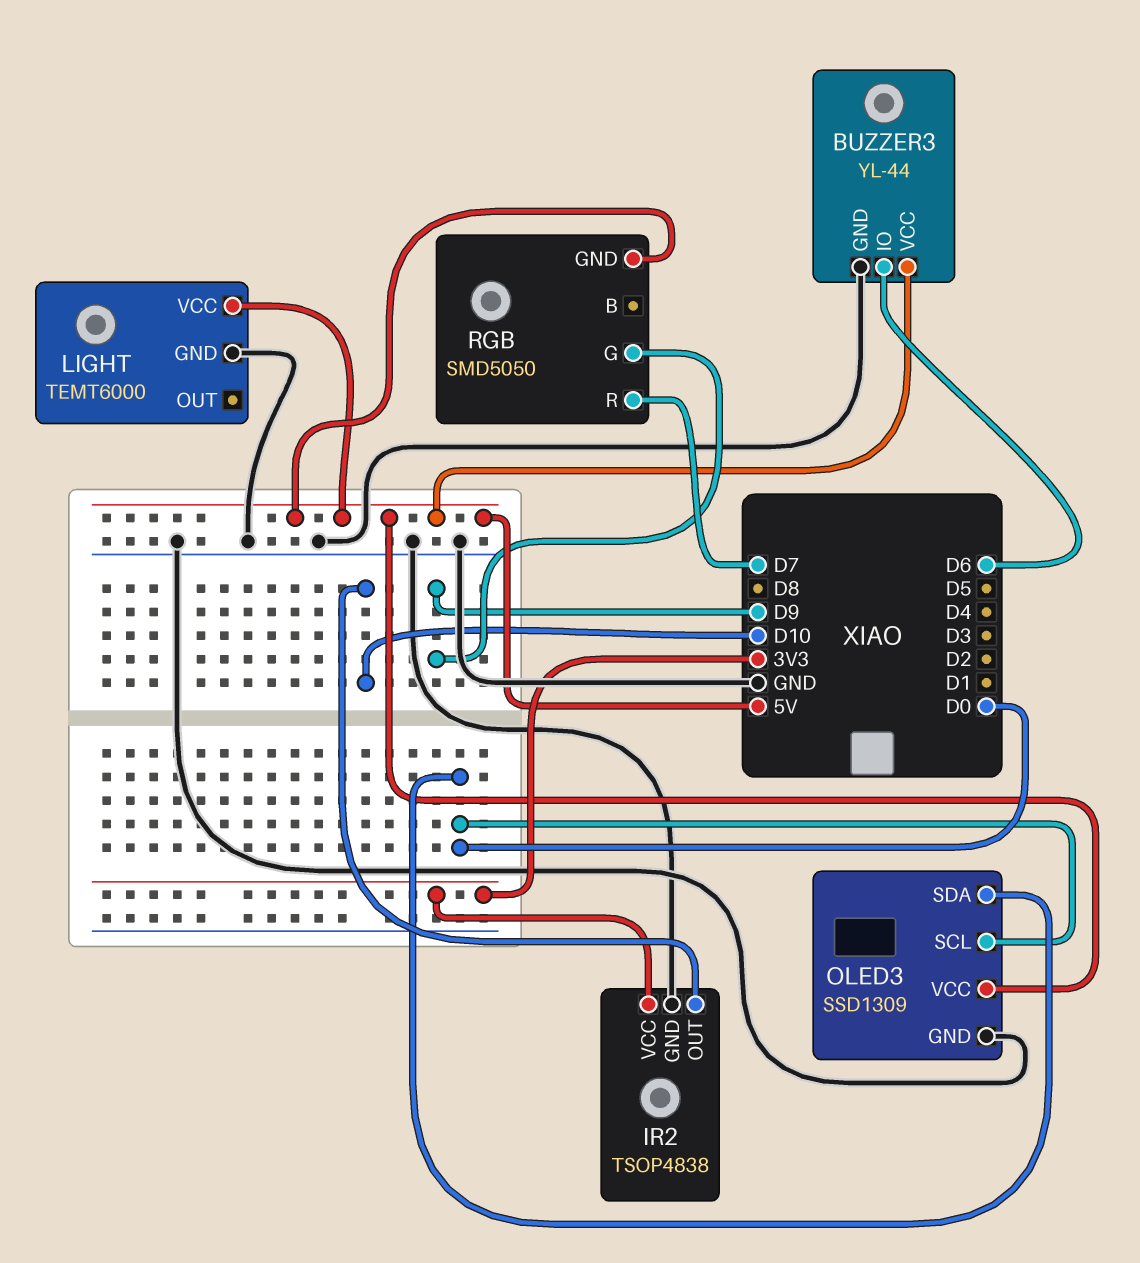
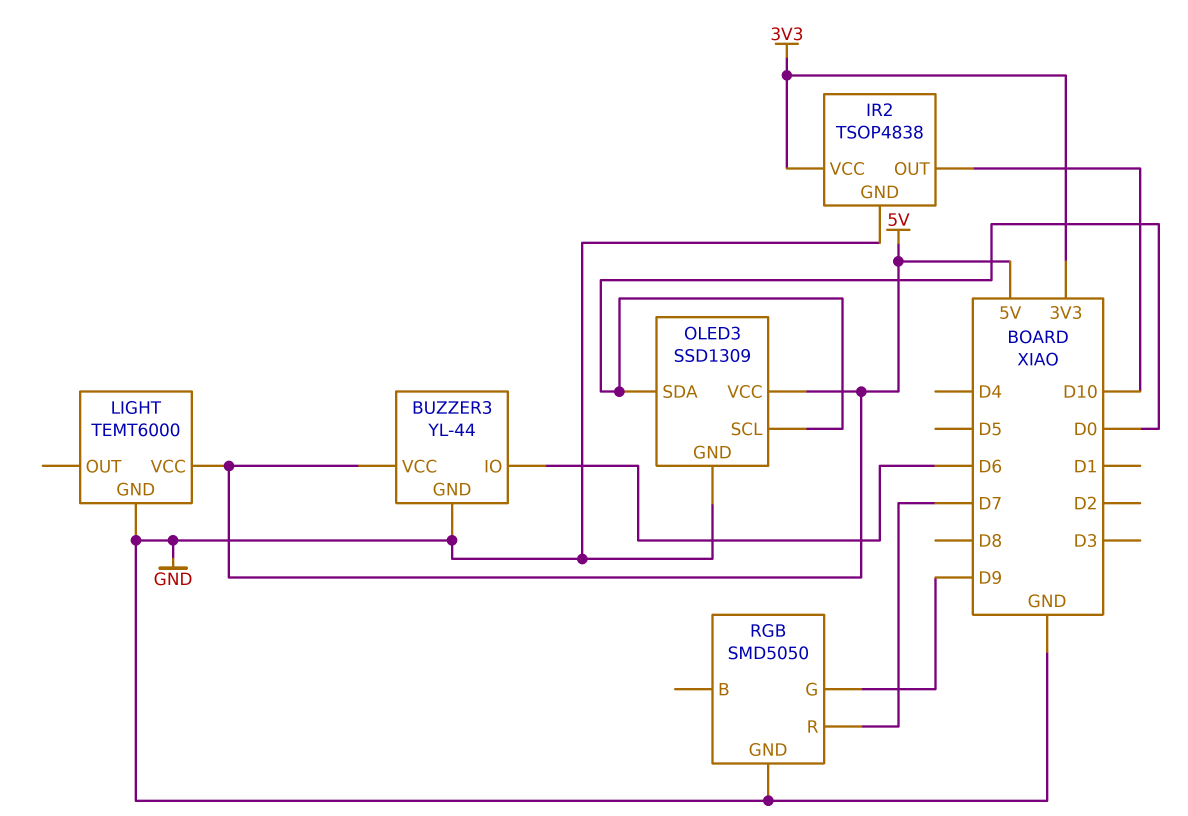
RGB pin GND: 5V -> GND

